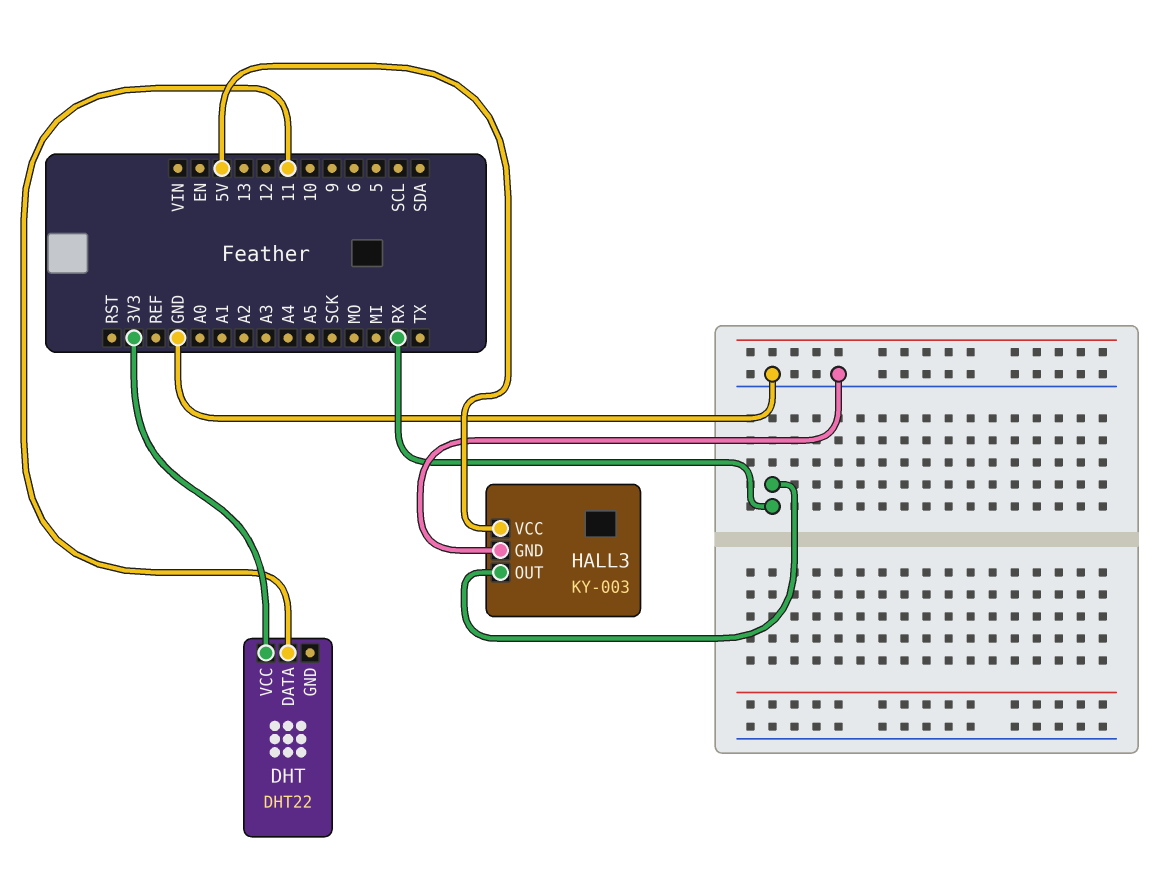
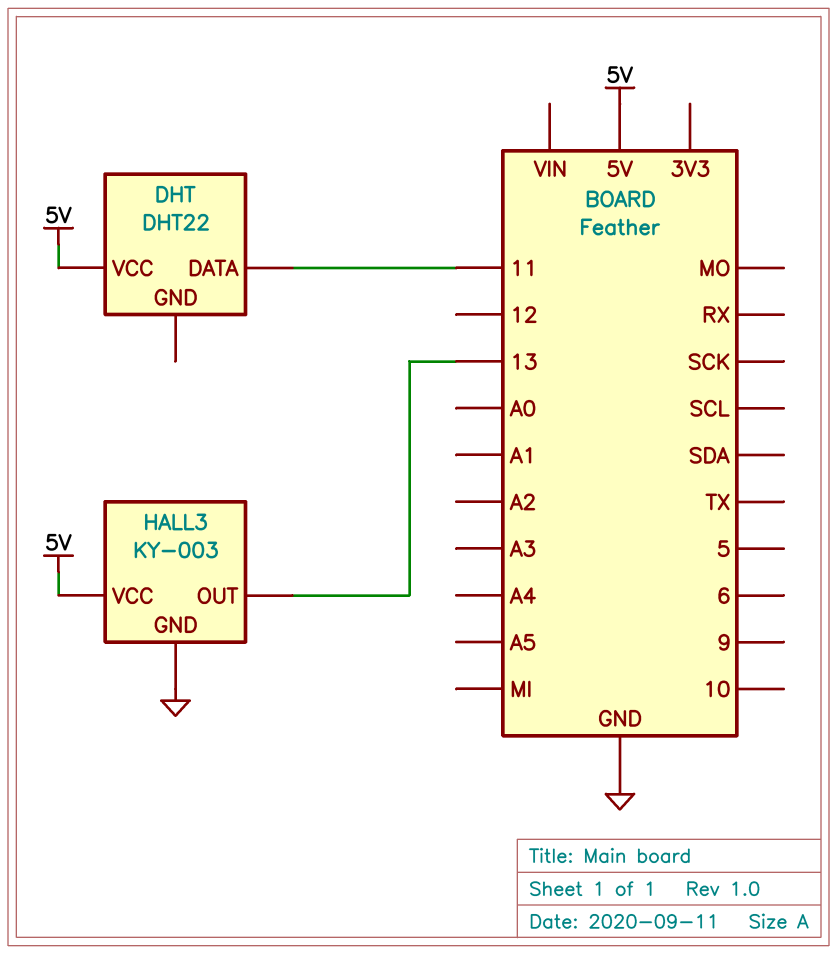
DHT pin VCC: 3V3 -> 5V
HALL3 pin OUT: RX -> 13

